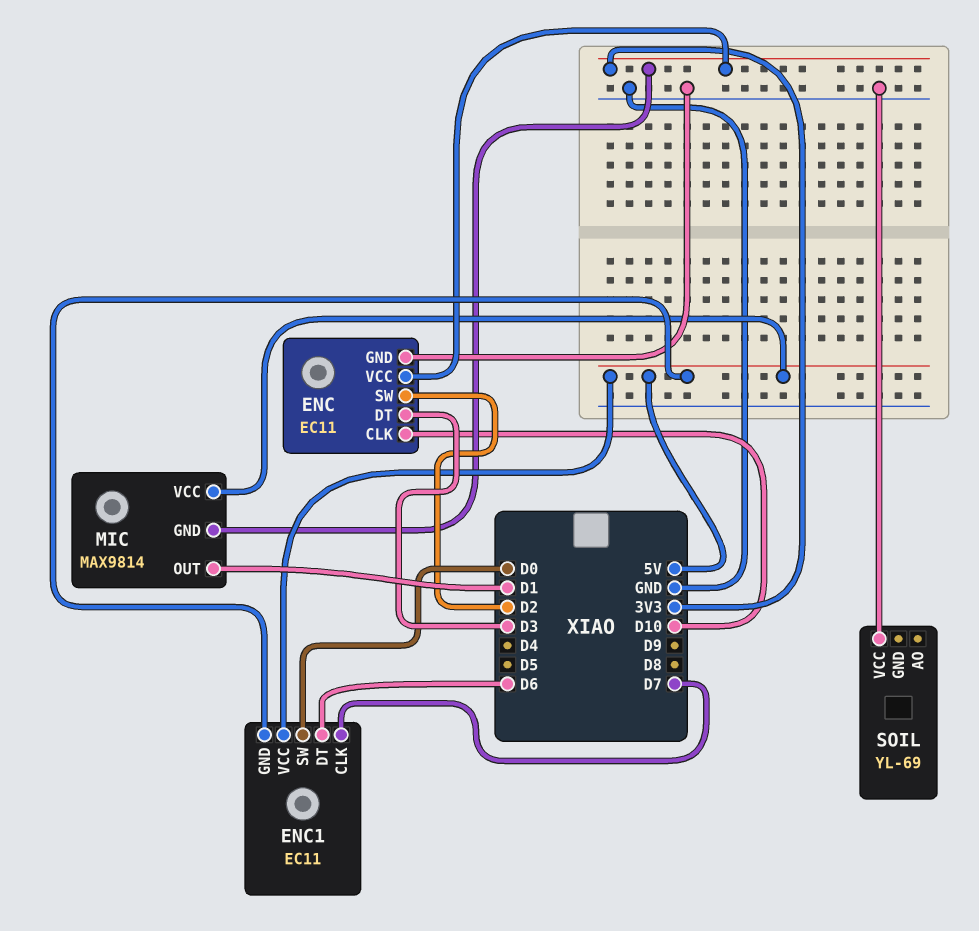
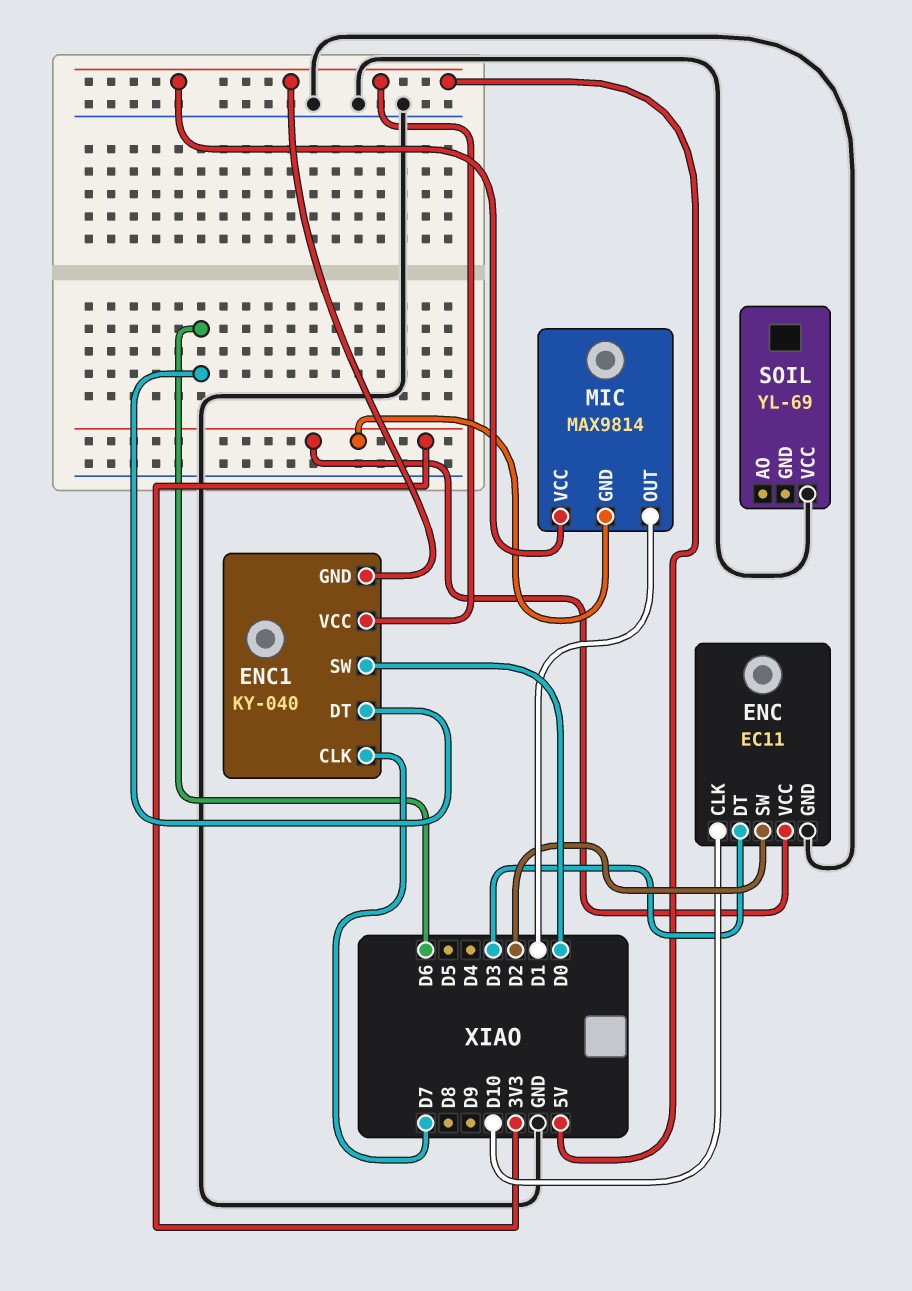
ENC1: EC11 -> KY-040

